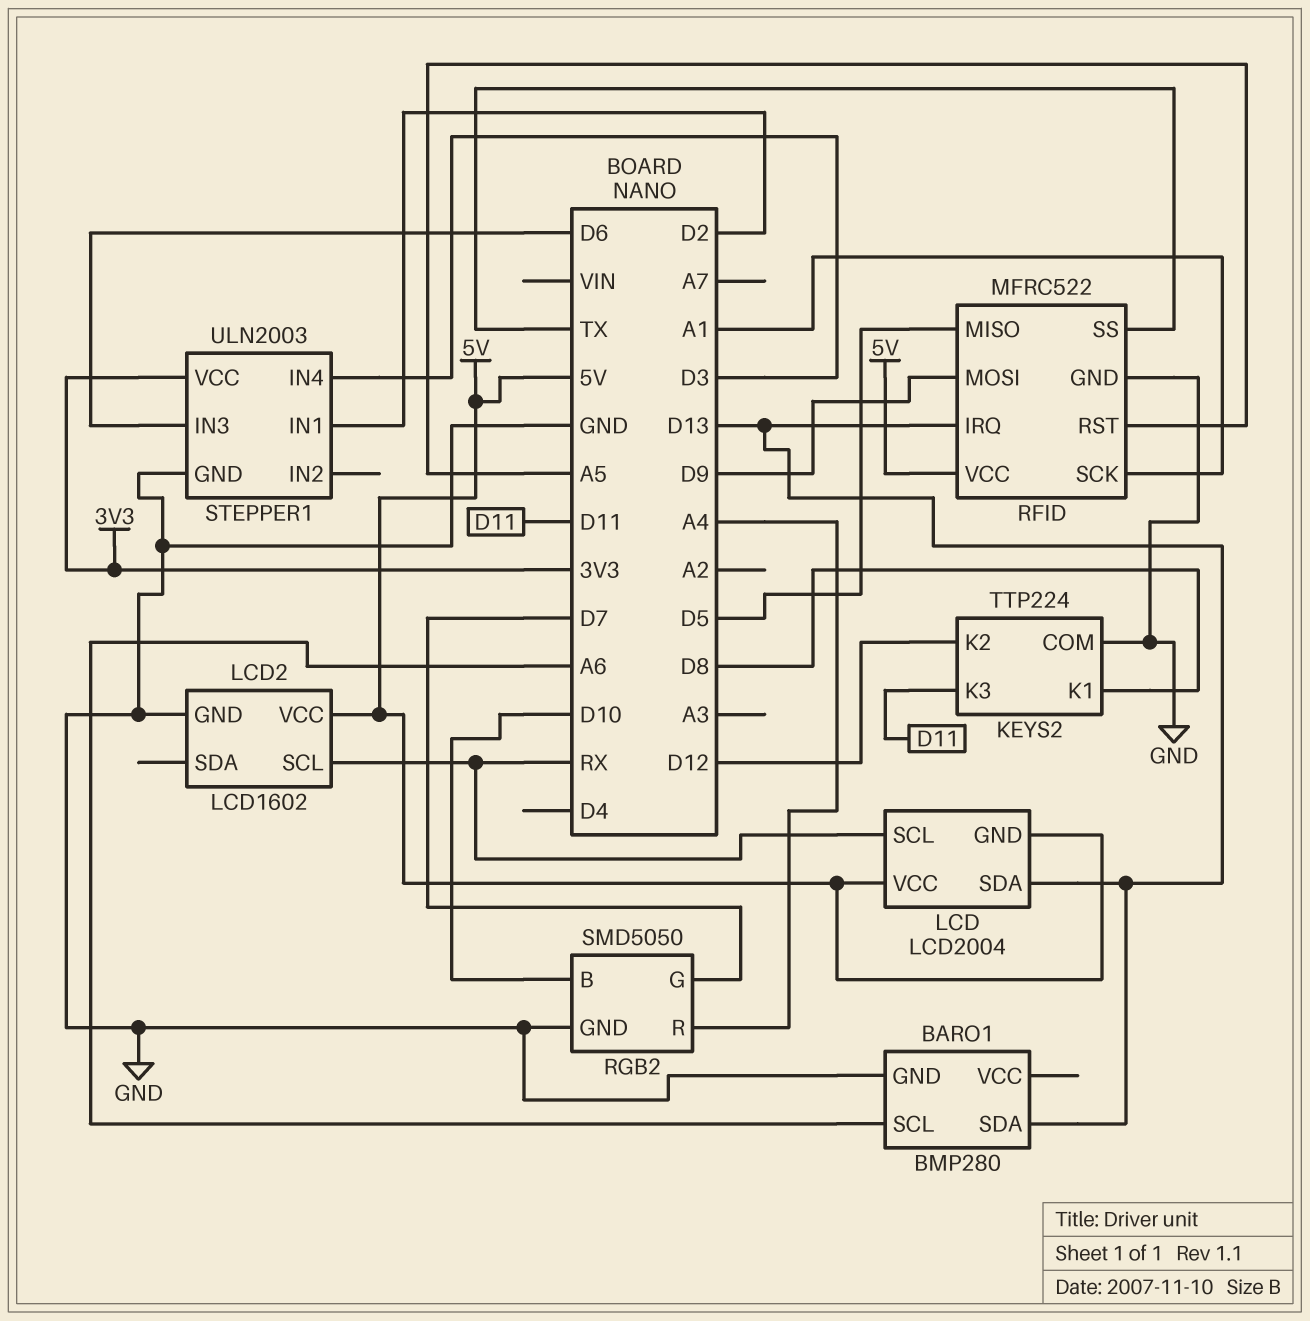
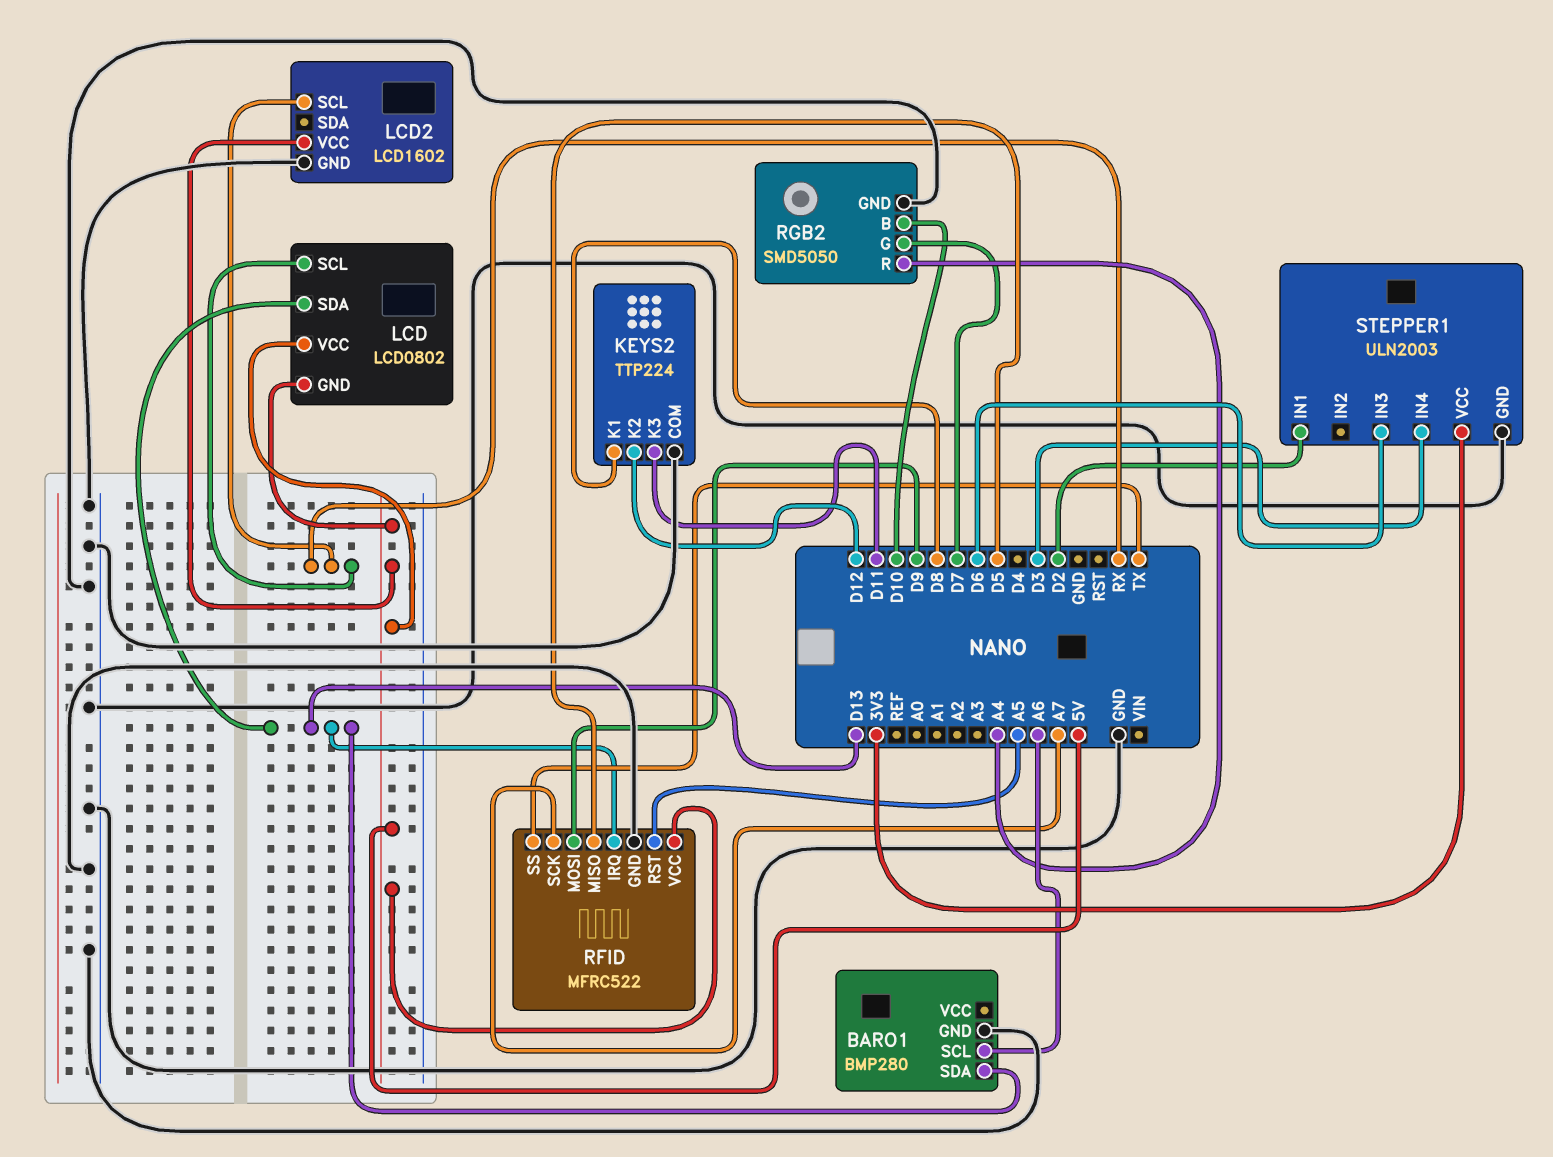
LCD: LCD2004 -> LCD0802
RFID pin SCK: A1 -> A7

